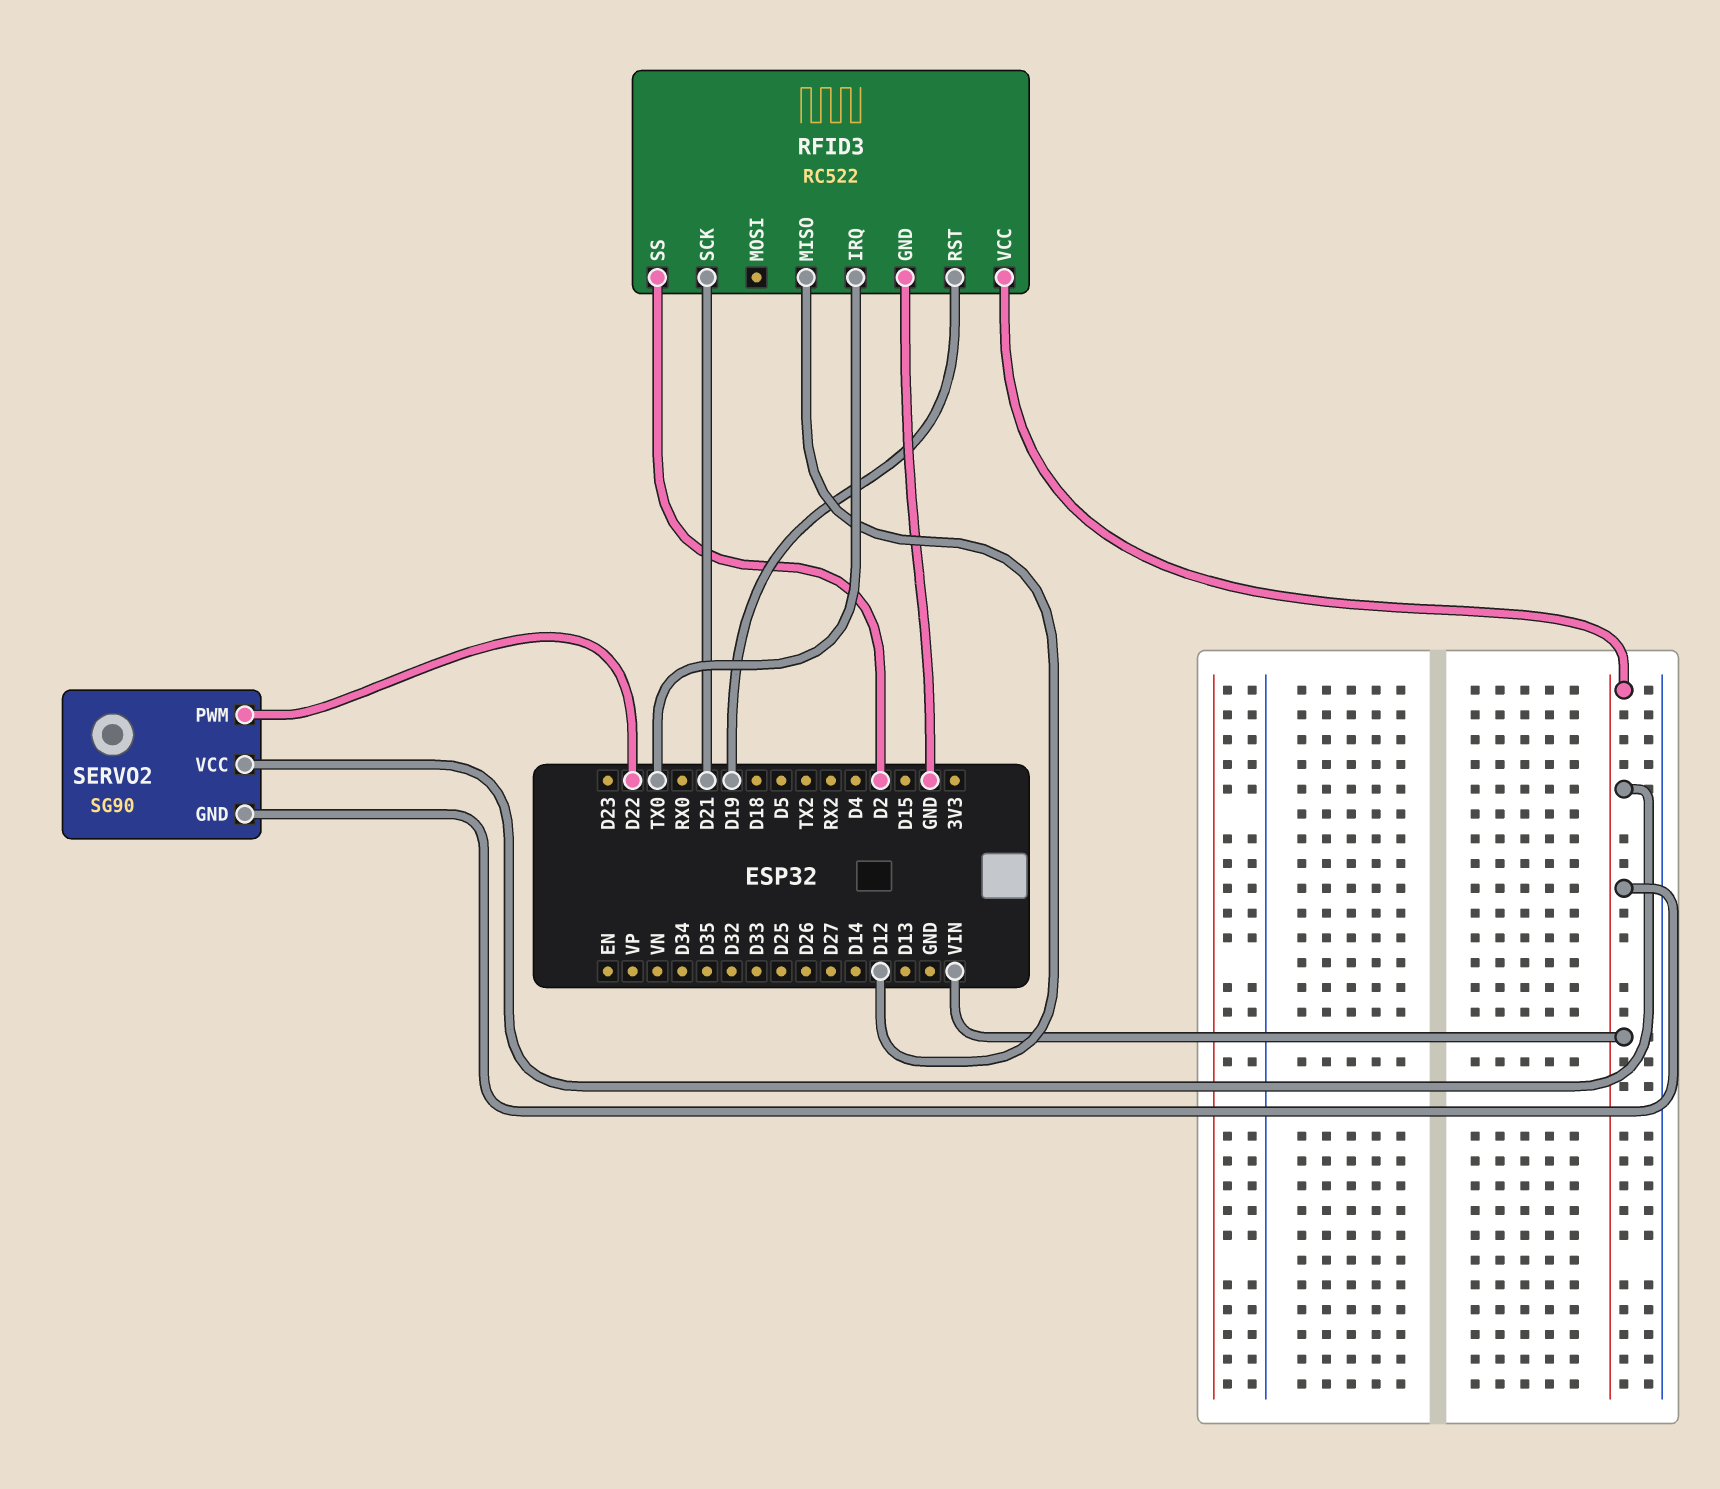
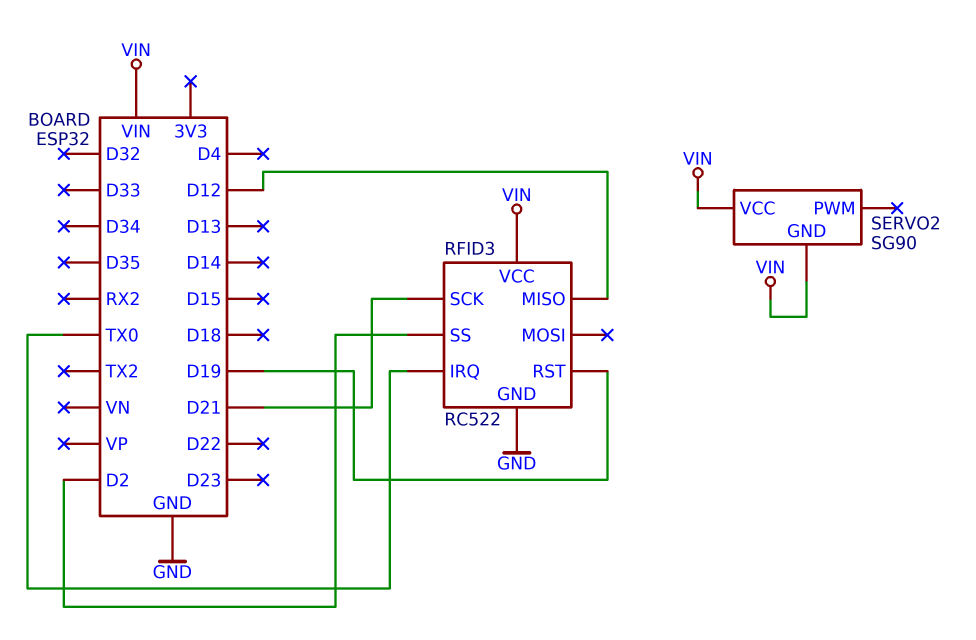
SERVO2 pin PWM: D22 -> none

